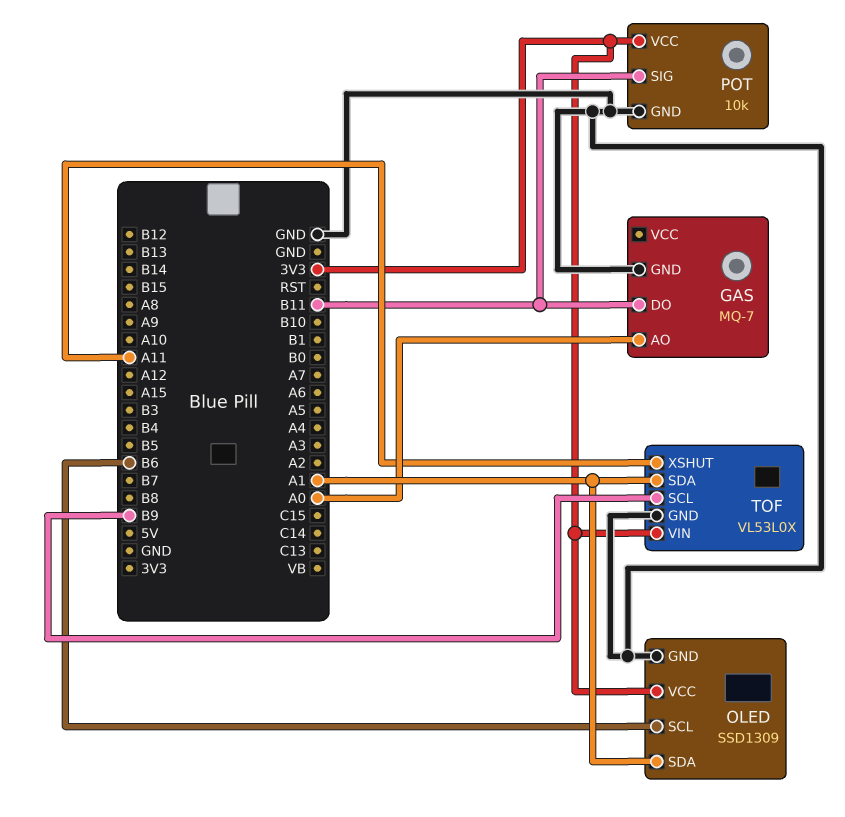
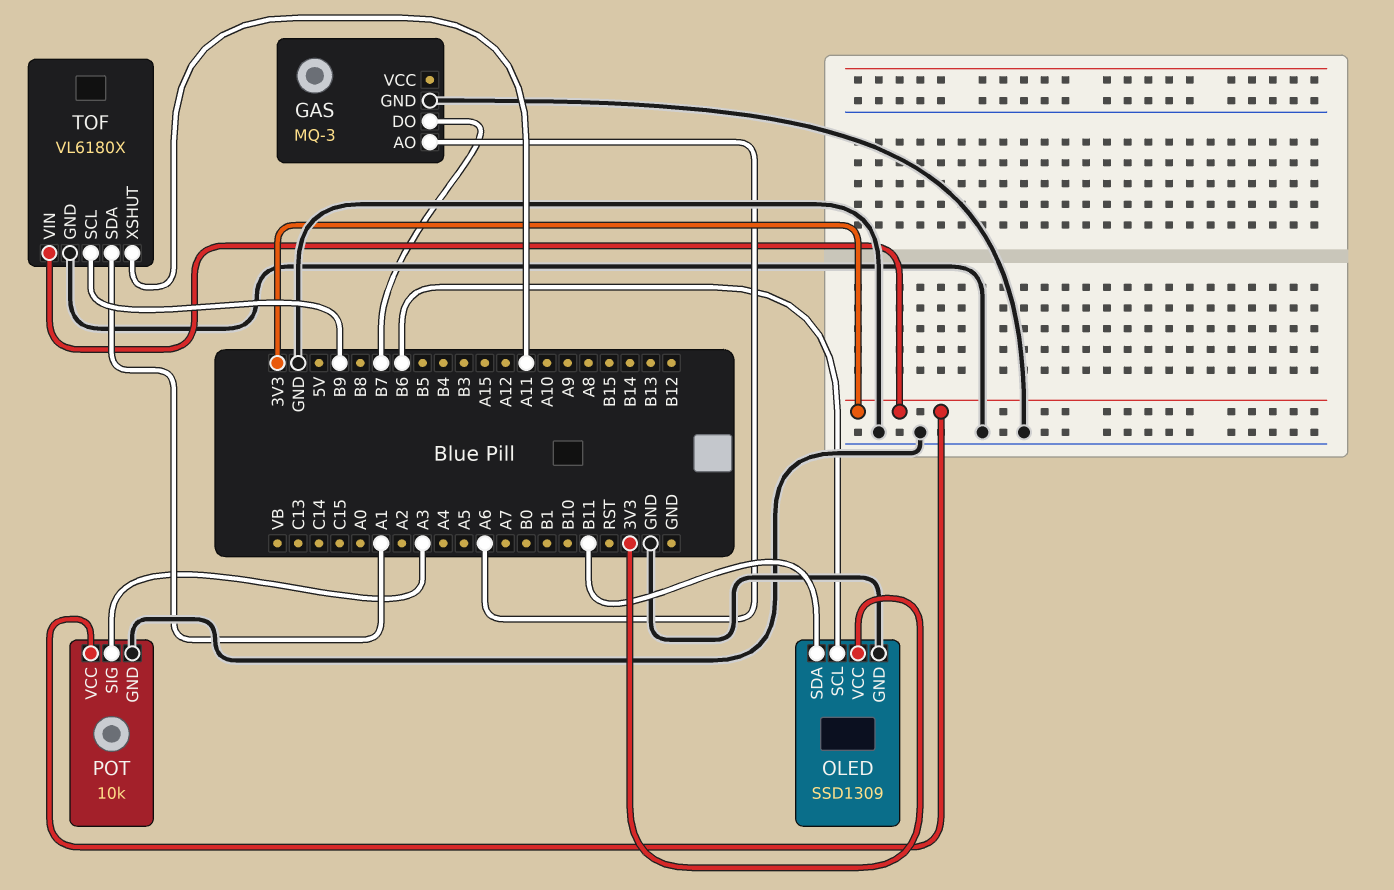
GAS: MQ-7 -> MQ-3
GAS pin AO: A0 -> A6
GAS pin DO: B11 -> B7
OLED pin SDA: A1 -> B11
POT pin SIG: B11 -> A3
TOF: VL53L0X -> VL6180X

